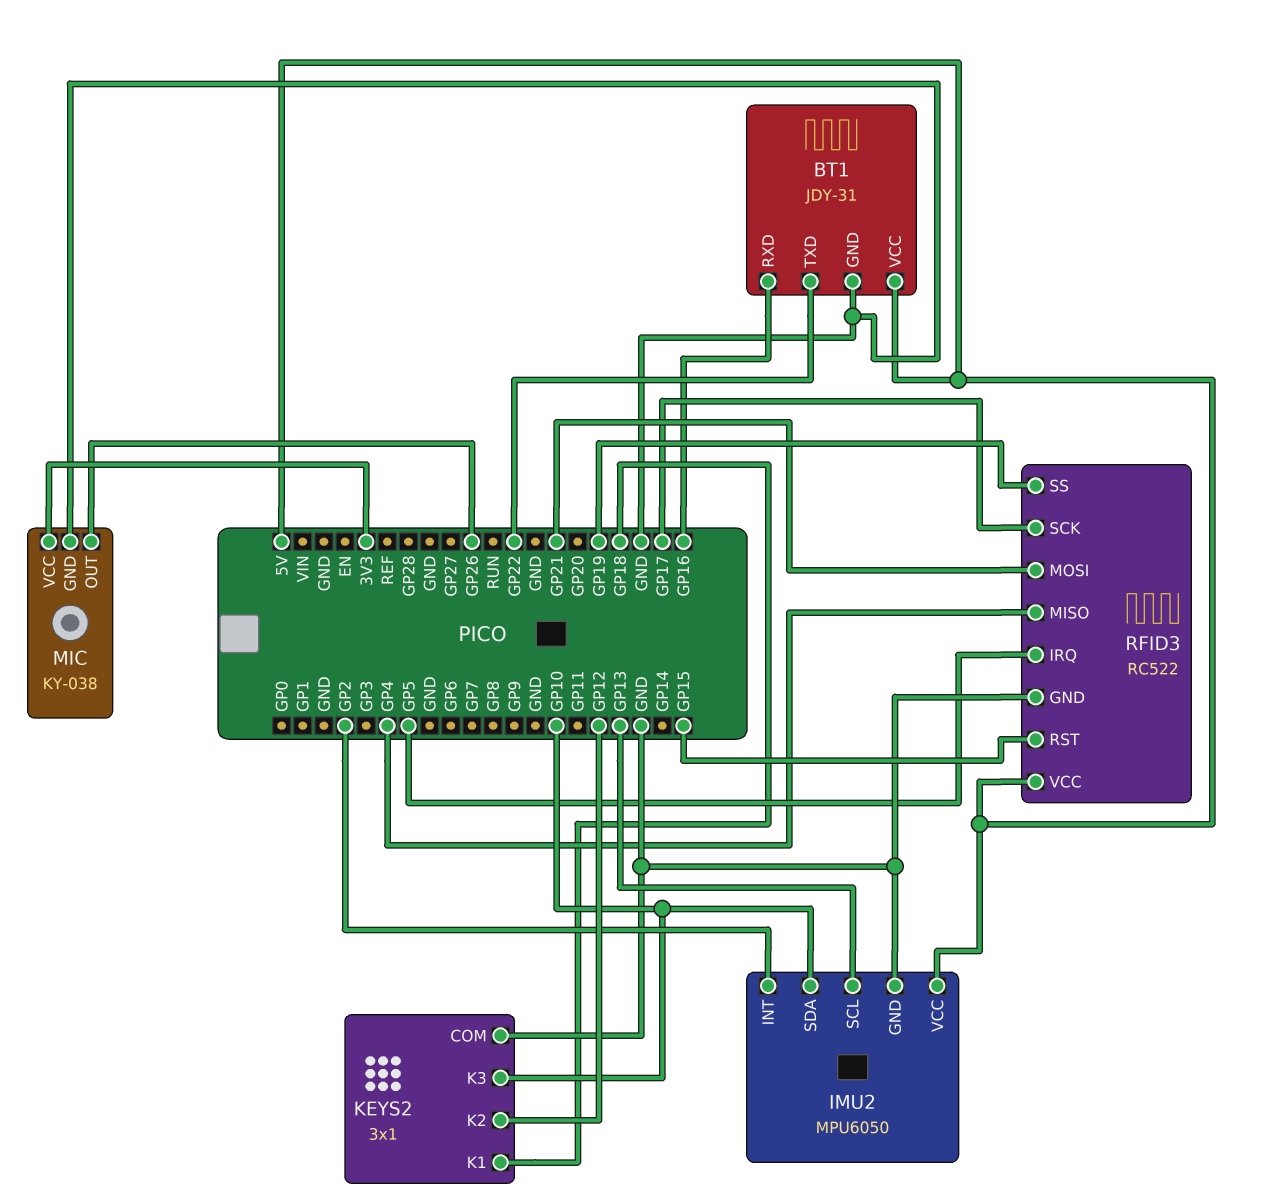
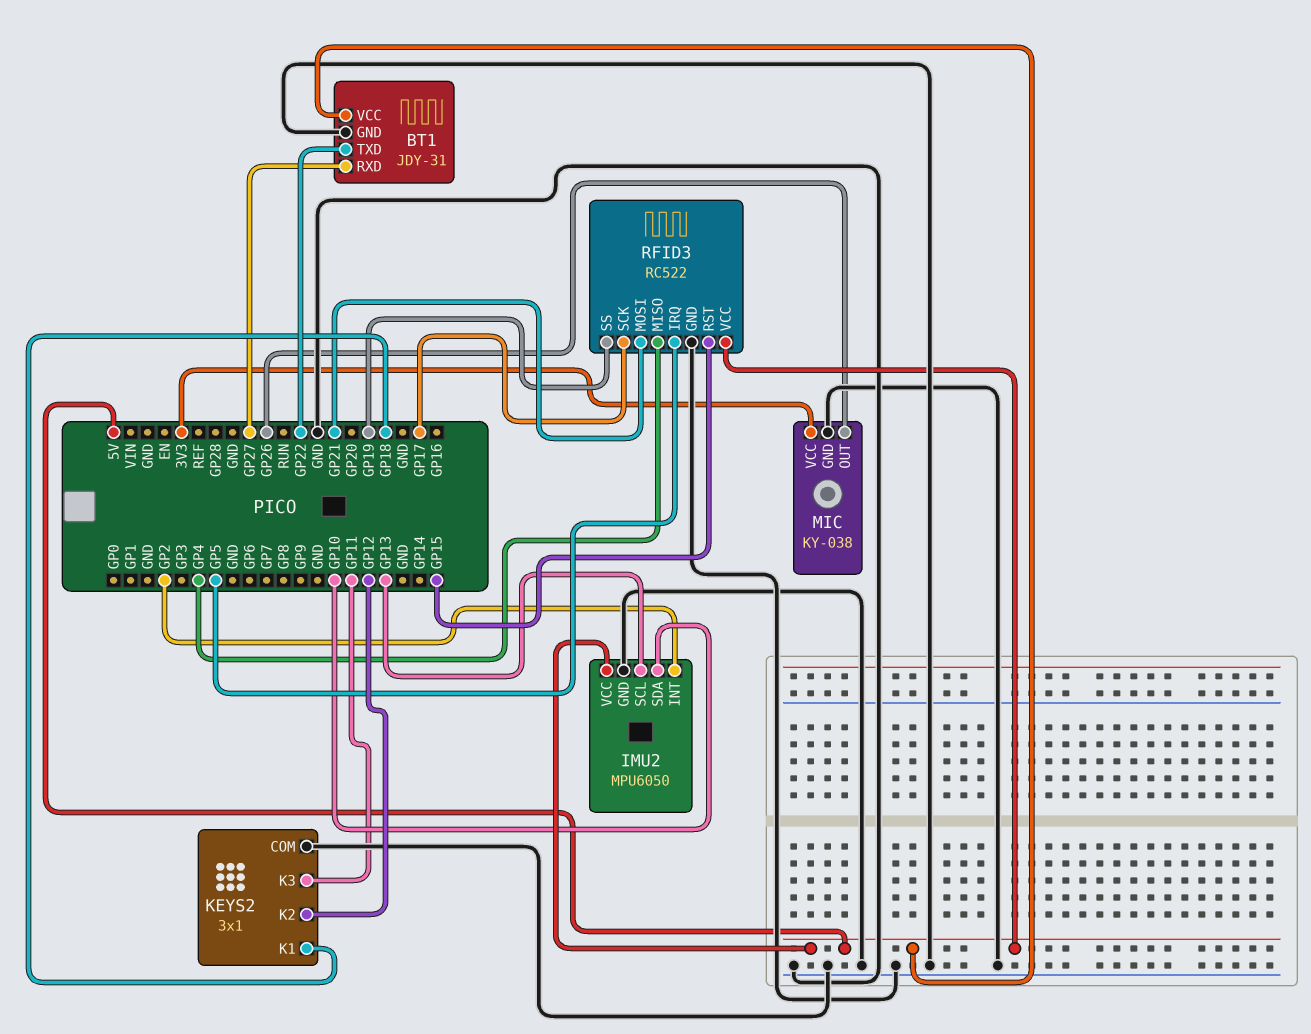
BT1 pin RXD: GP16 -> GP27
KEYS2 pin K3: GP10 -> GP11

